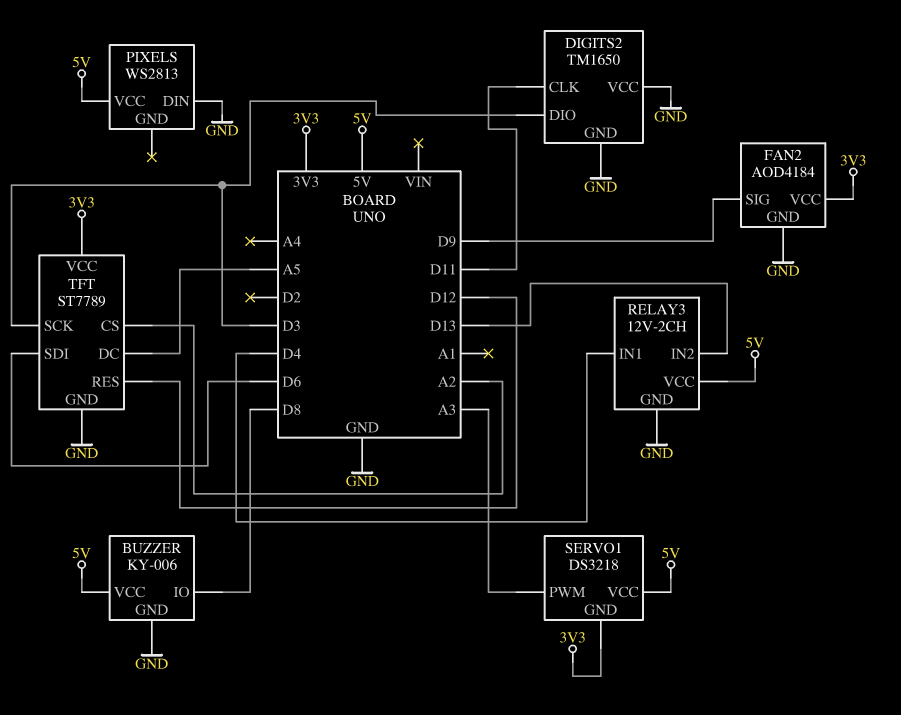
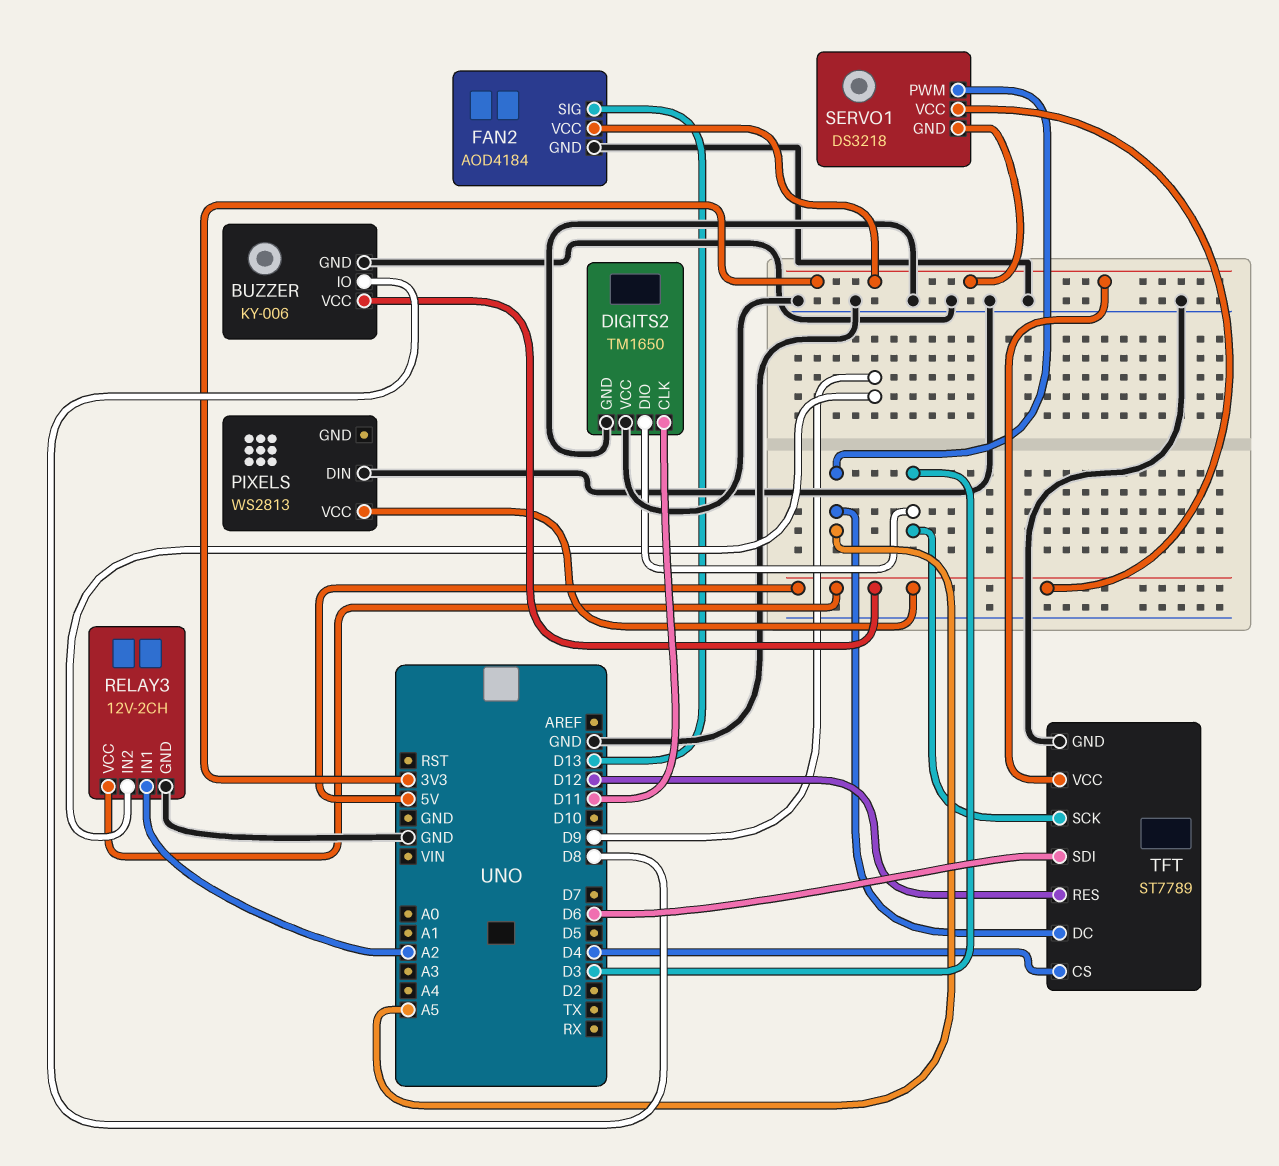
FAN2 pin SIG: D9 -> D13
RELAY3 pin IN1: D4 -> A2
RELAY3 pin IN2: D13 -> D9
SERVO1 pin PWM: A3 -> A5
TFT pin CS: A2 -> D4

